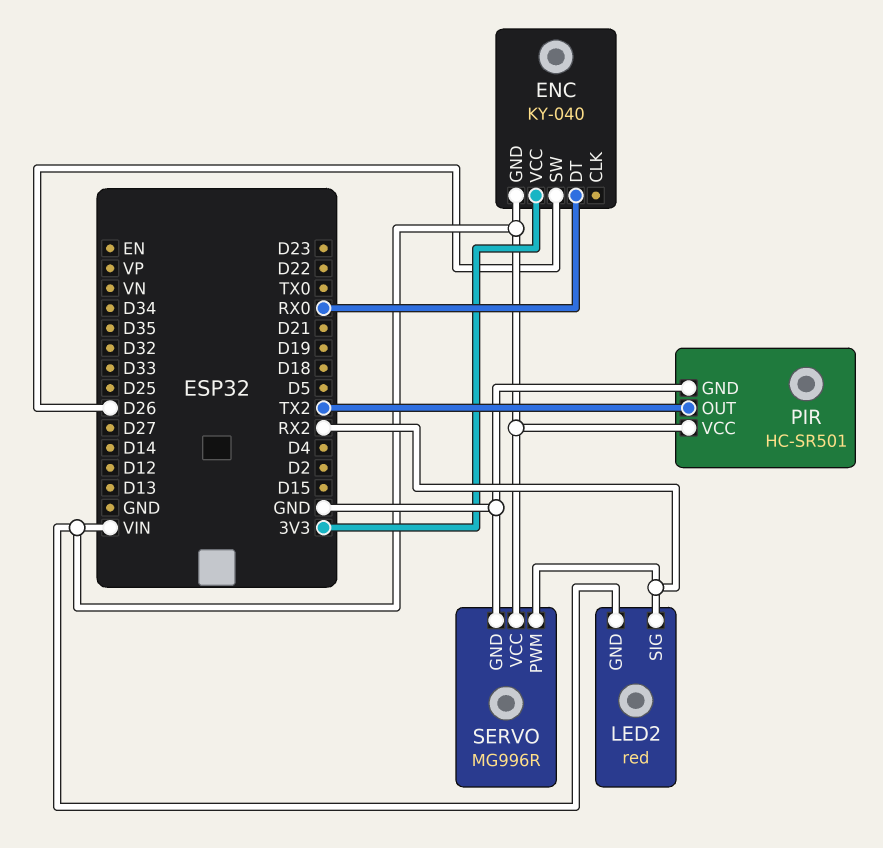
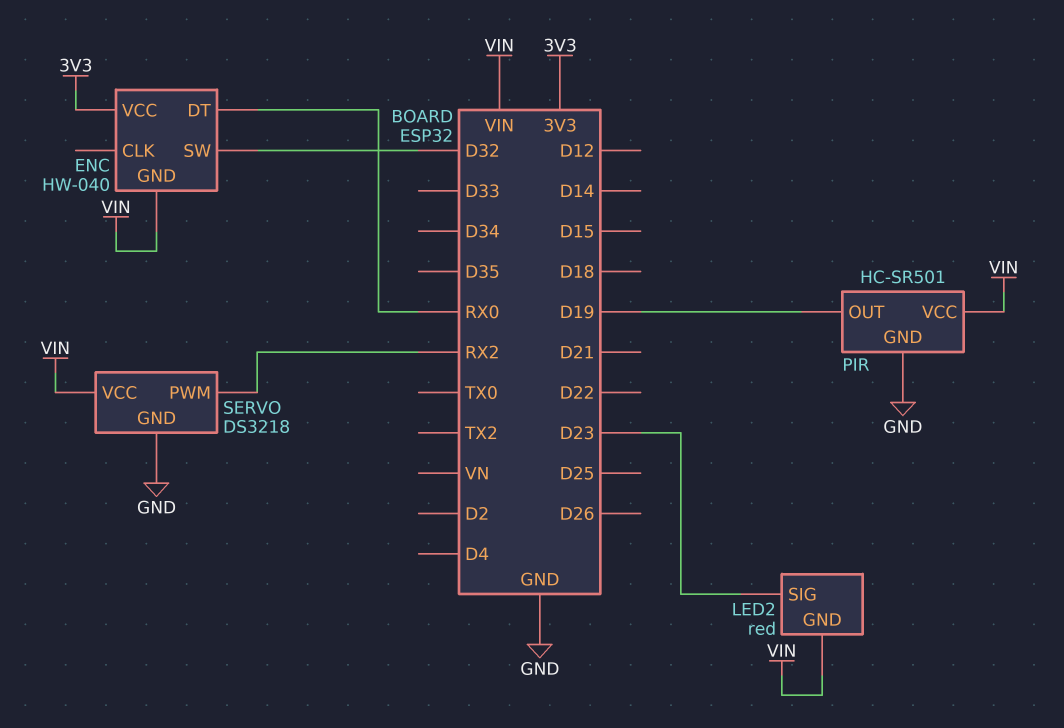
ENC: KY-040 -> HW-040
ENC pin SW: D26 -> D32
LED2 pin SIG: RX2 -> D23
PIR pin OUT: TX2 -> D19
SERVO: MG996R -> DS3218

